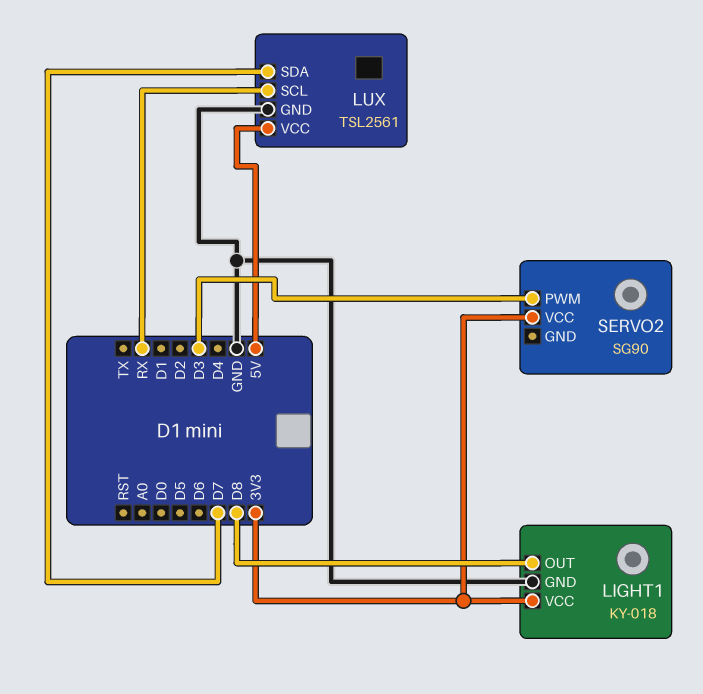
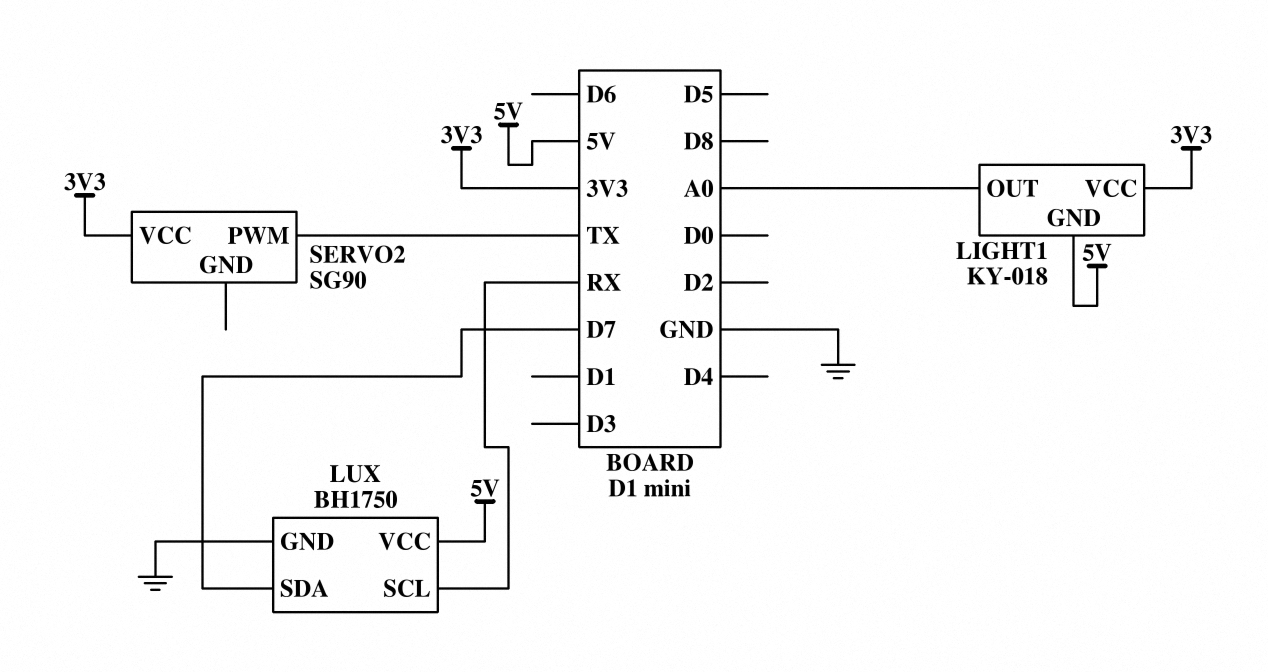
LIGHT1 pin GND: GND -> 5V
LIGHT1 pin OUT: D8 -> A0
LUX: TSL2561 -> BH1750
SERVO2 pin PWM: D3 -> TX

